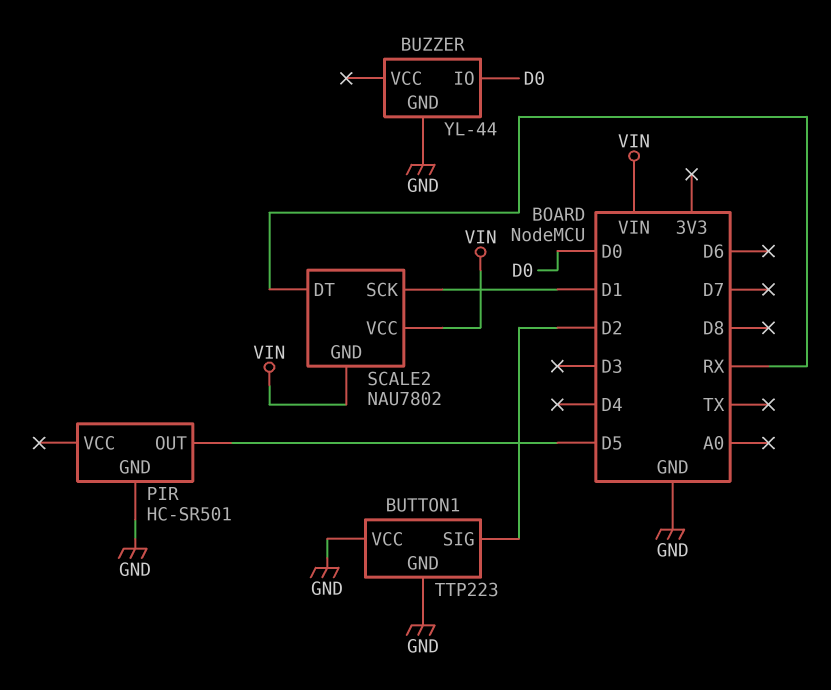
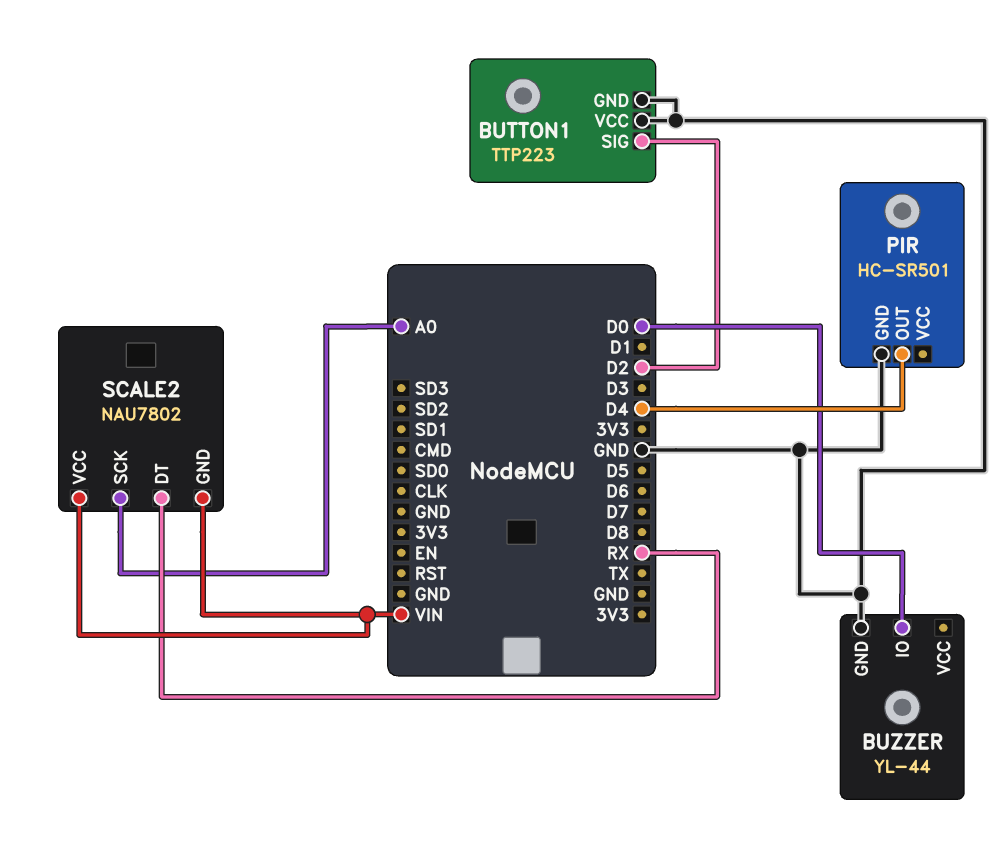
PIR pin OUT: D5 -> D4
SCALE2 pin SCK: D1 -> A0

